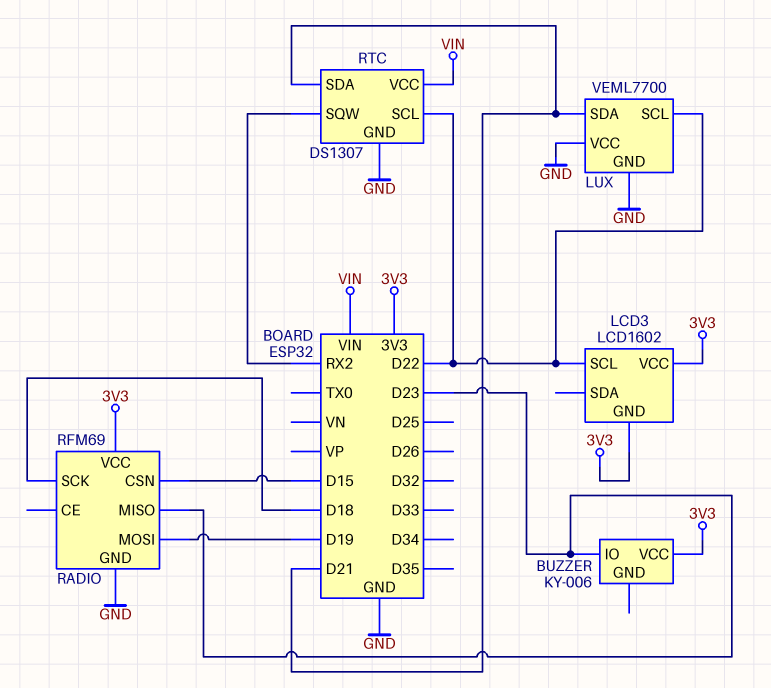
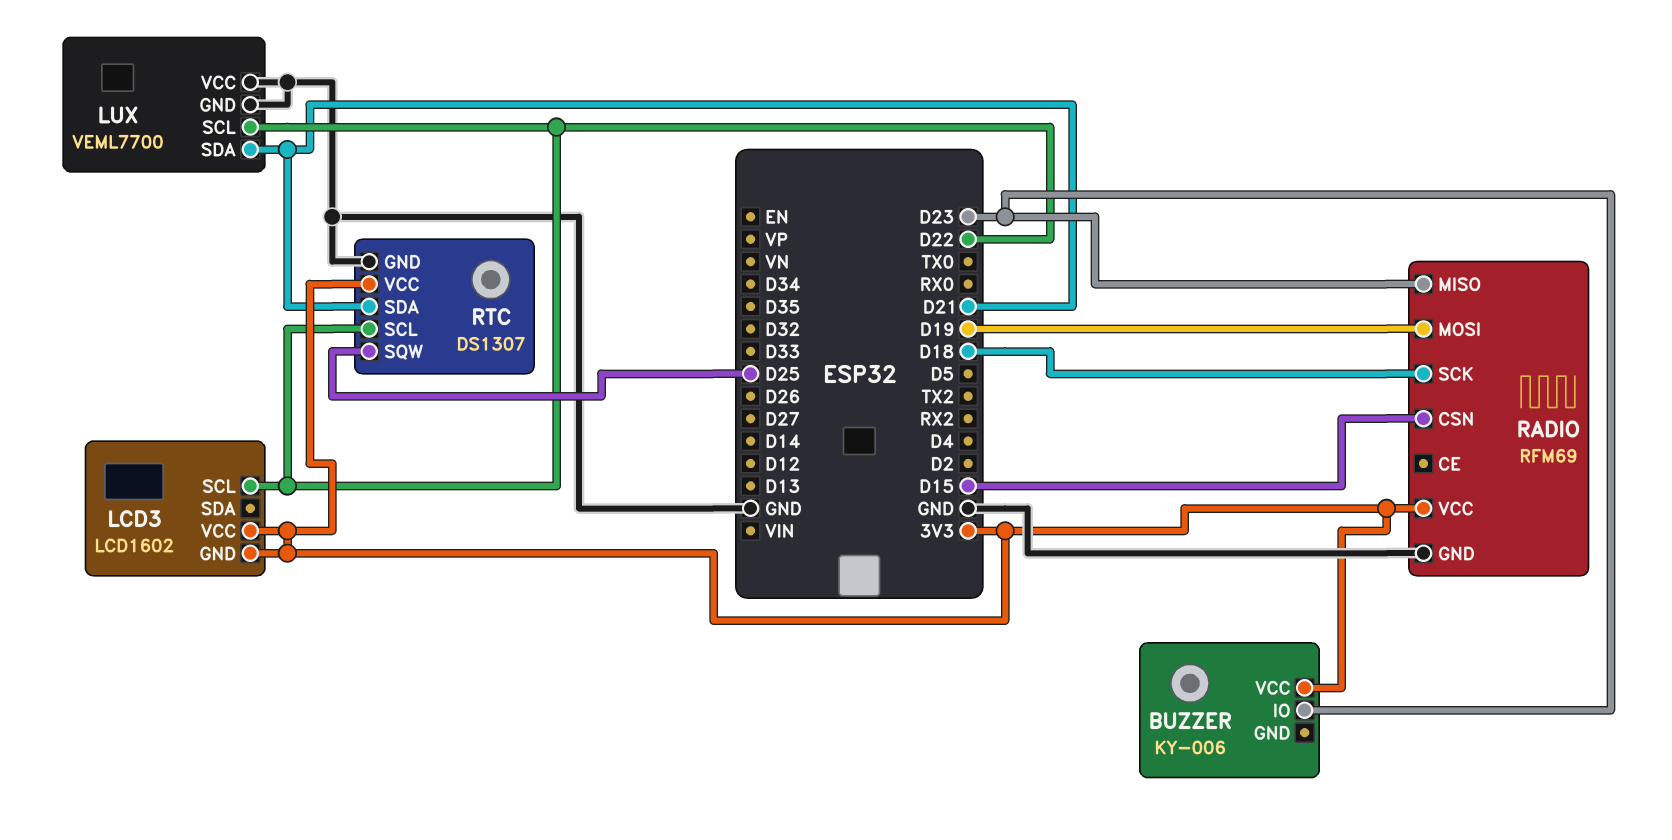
RTC pin SQW: RX2 -> D25
RTC pin VCC: VIN -> 3V3

